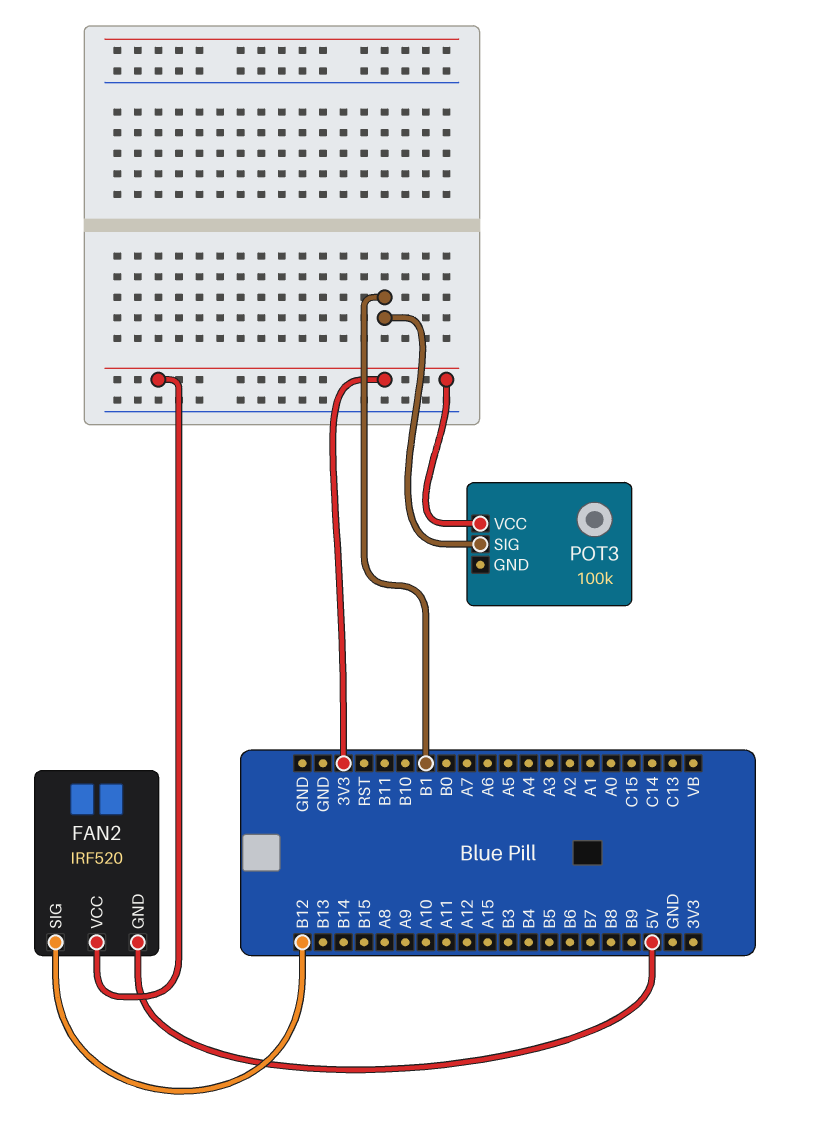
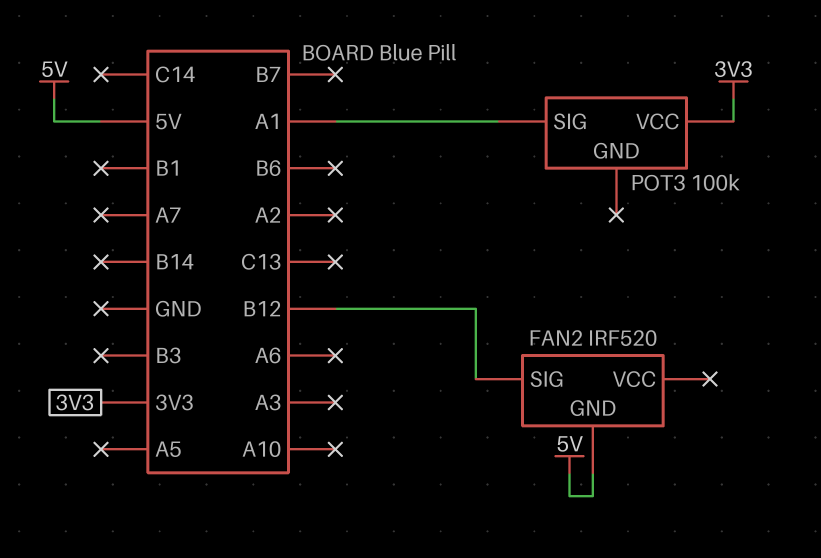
FAN2 pin VCC: 3V3 -> none
POT3 pin SIG: B1 -> A1

